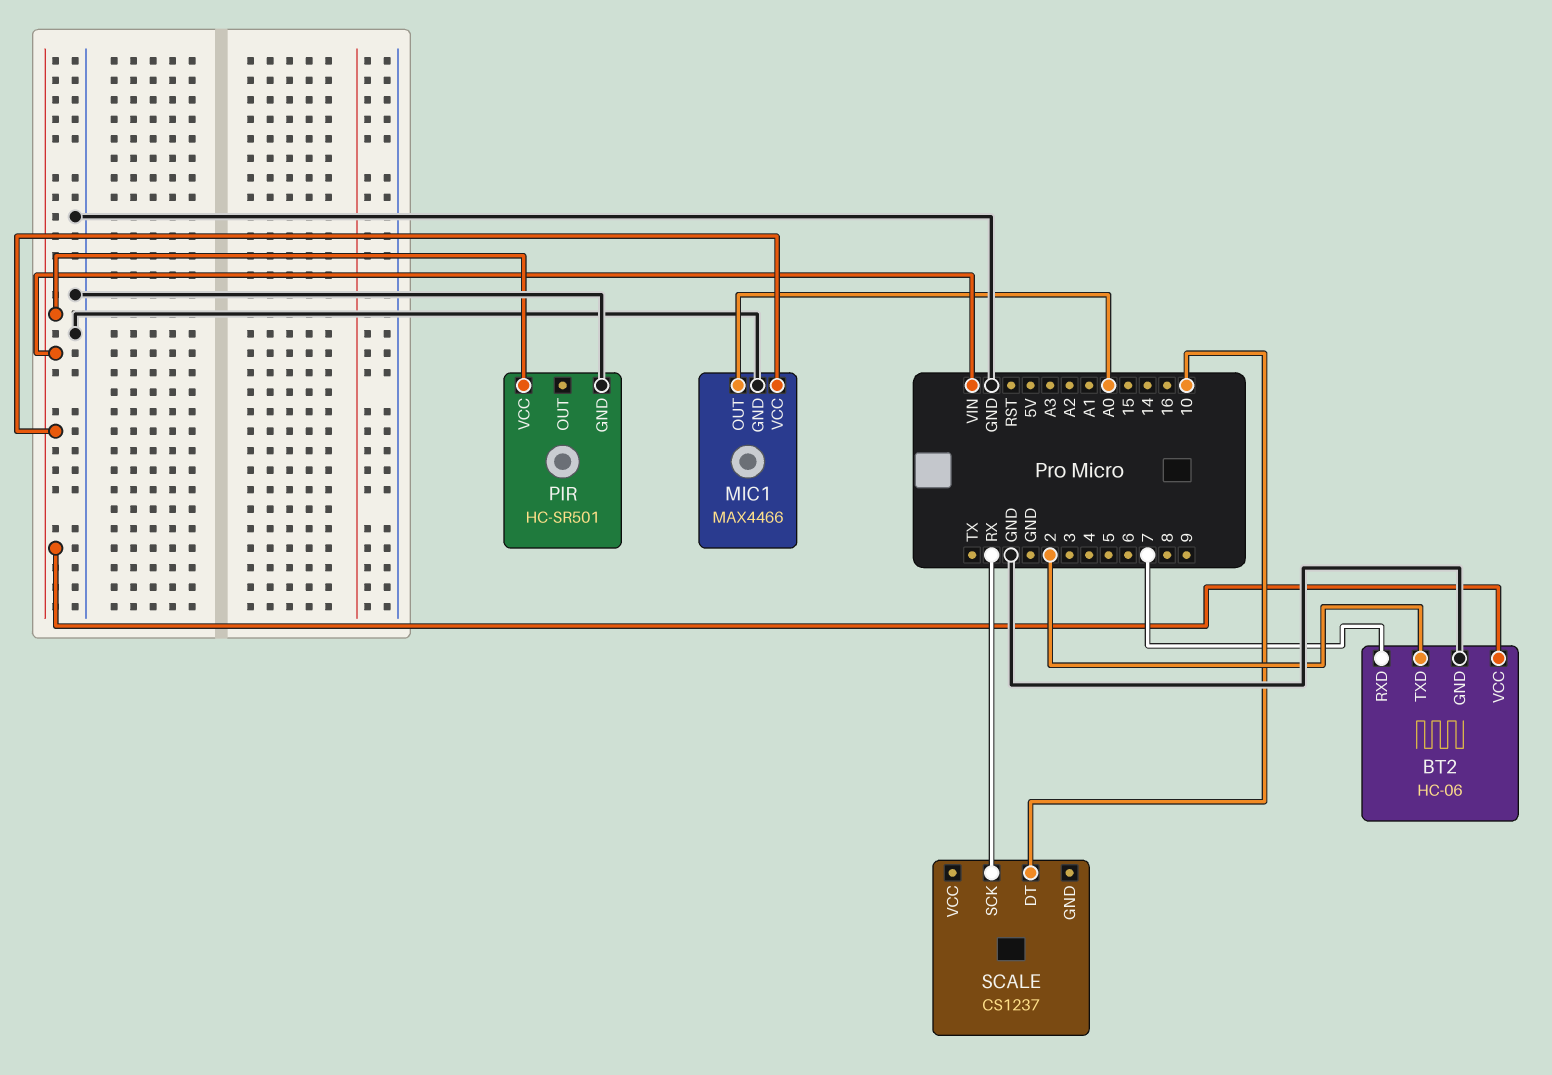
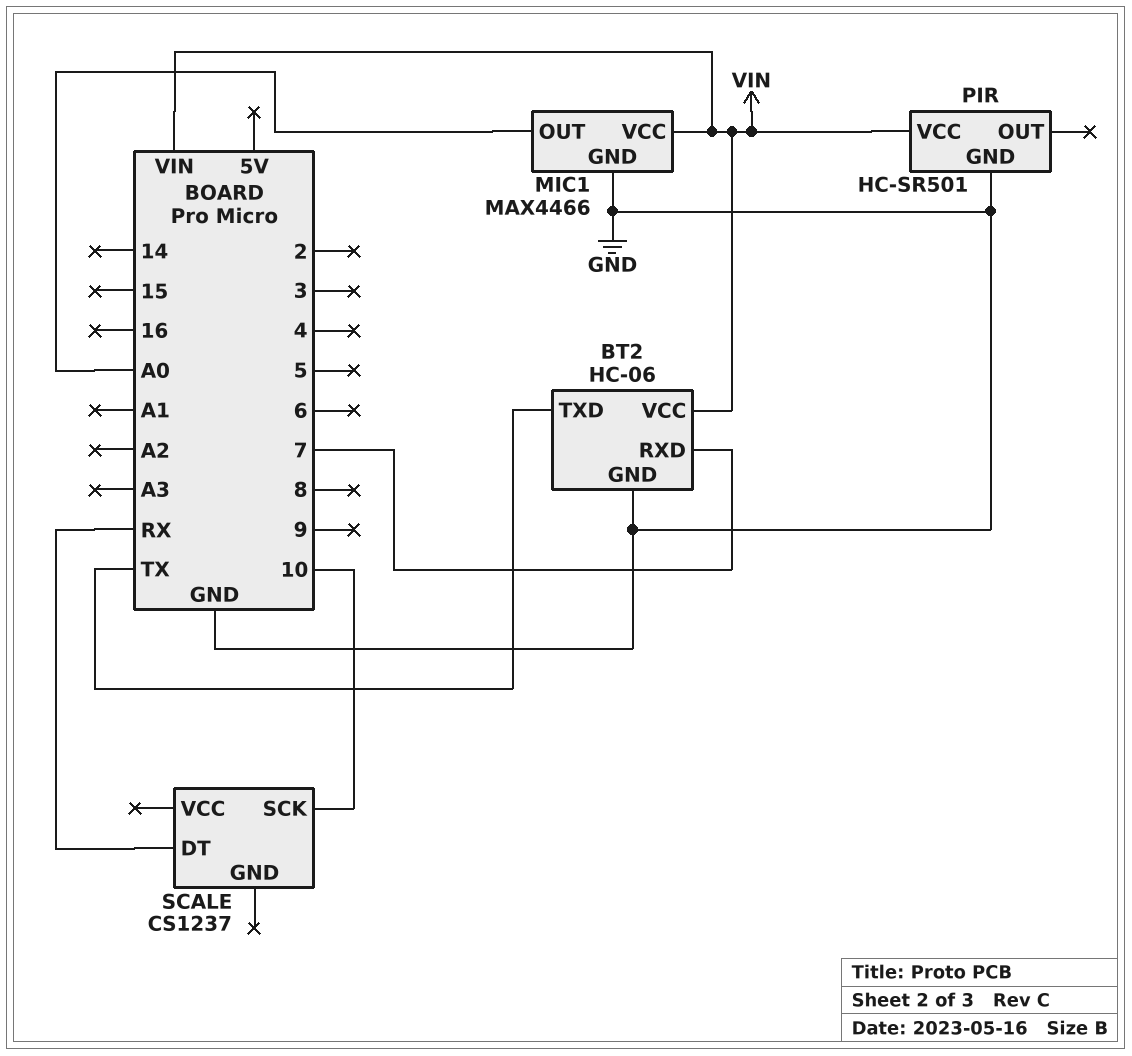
BT2 pin TXD: 2 -> TX
SCALE pin DT: 10 -> RX
SCALE pin SCK: RX -> 10

